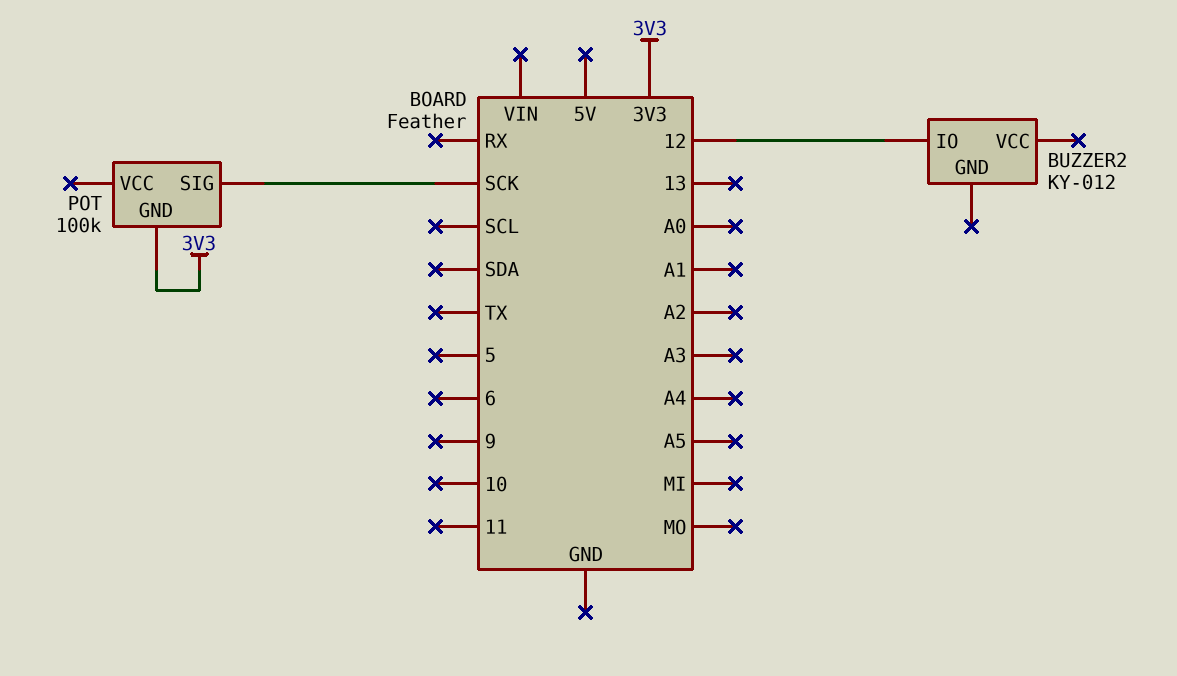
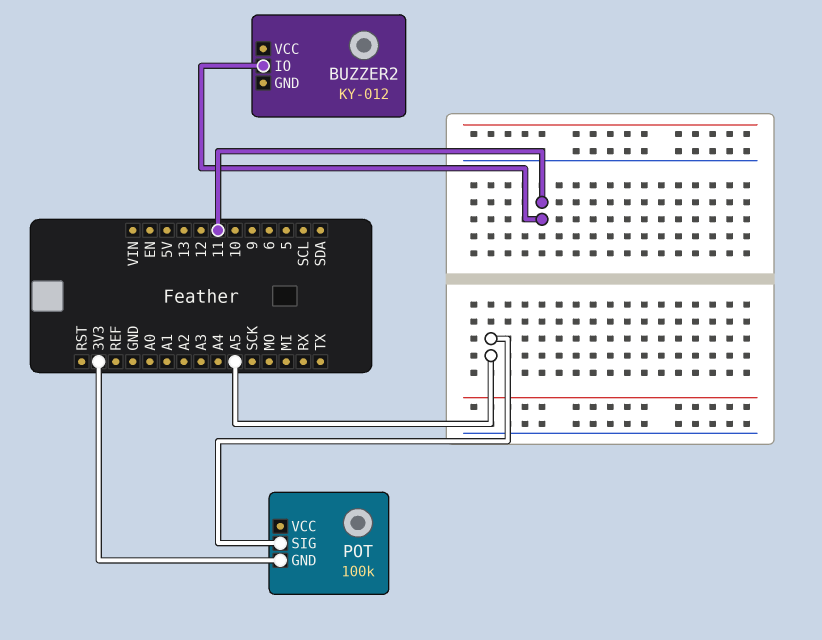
BUZZER2 pin IO: 12 -> 11
POT pin SIG: SCK -> A5

